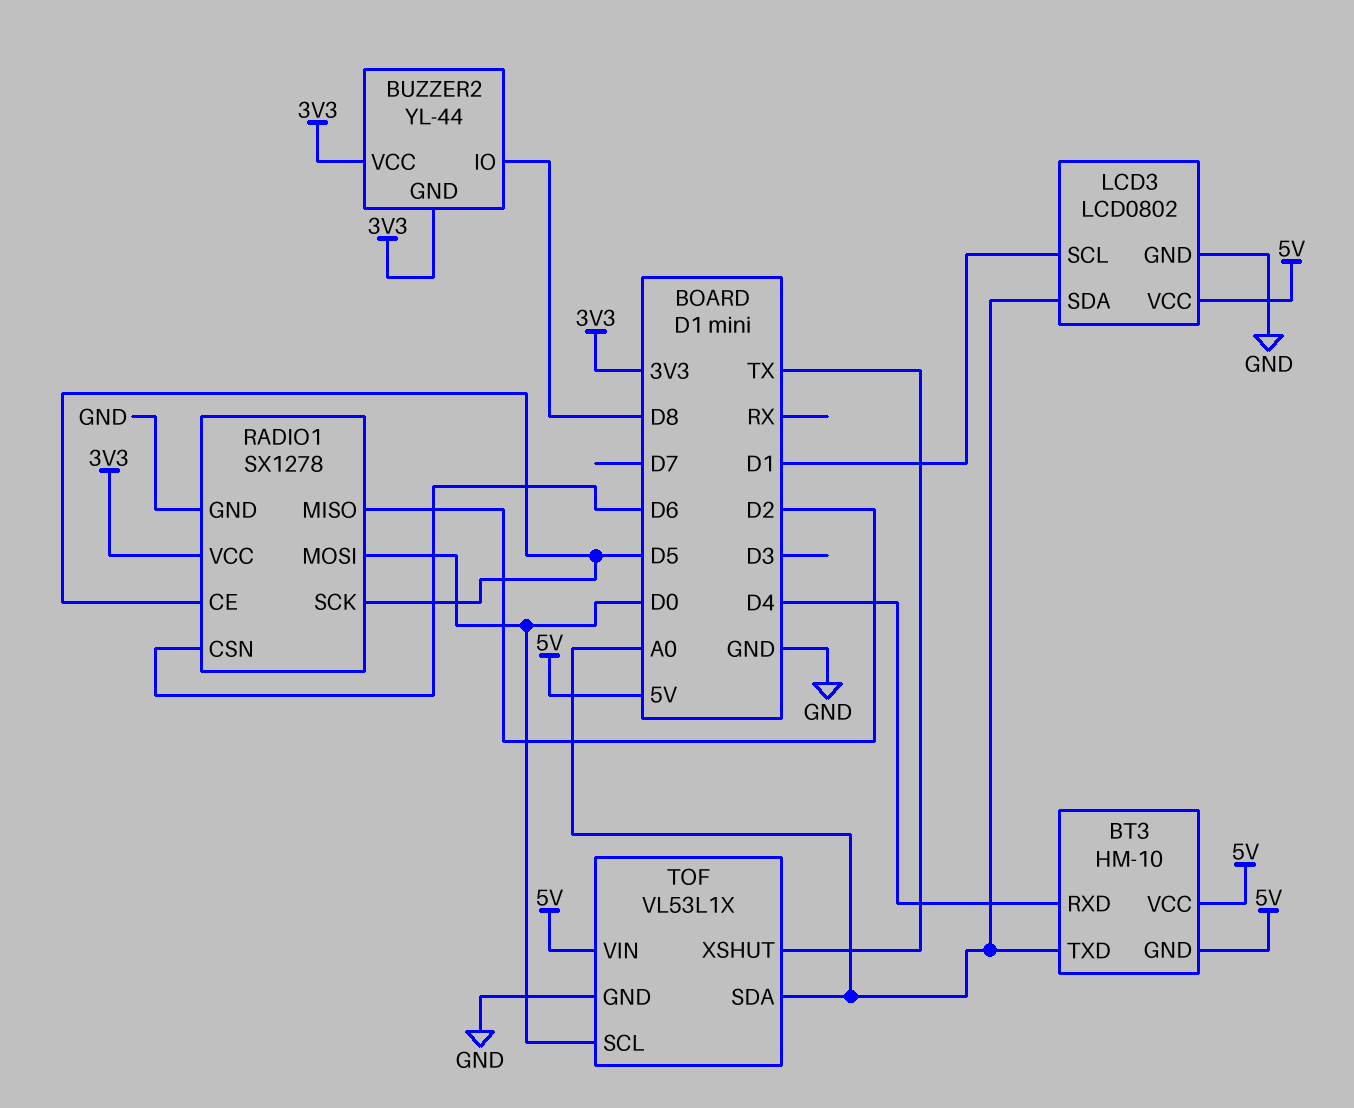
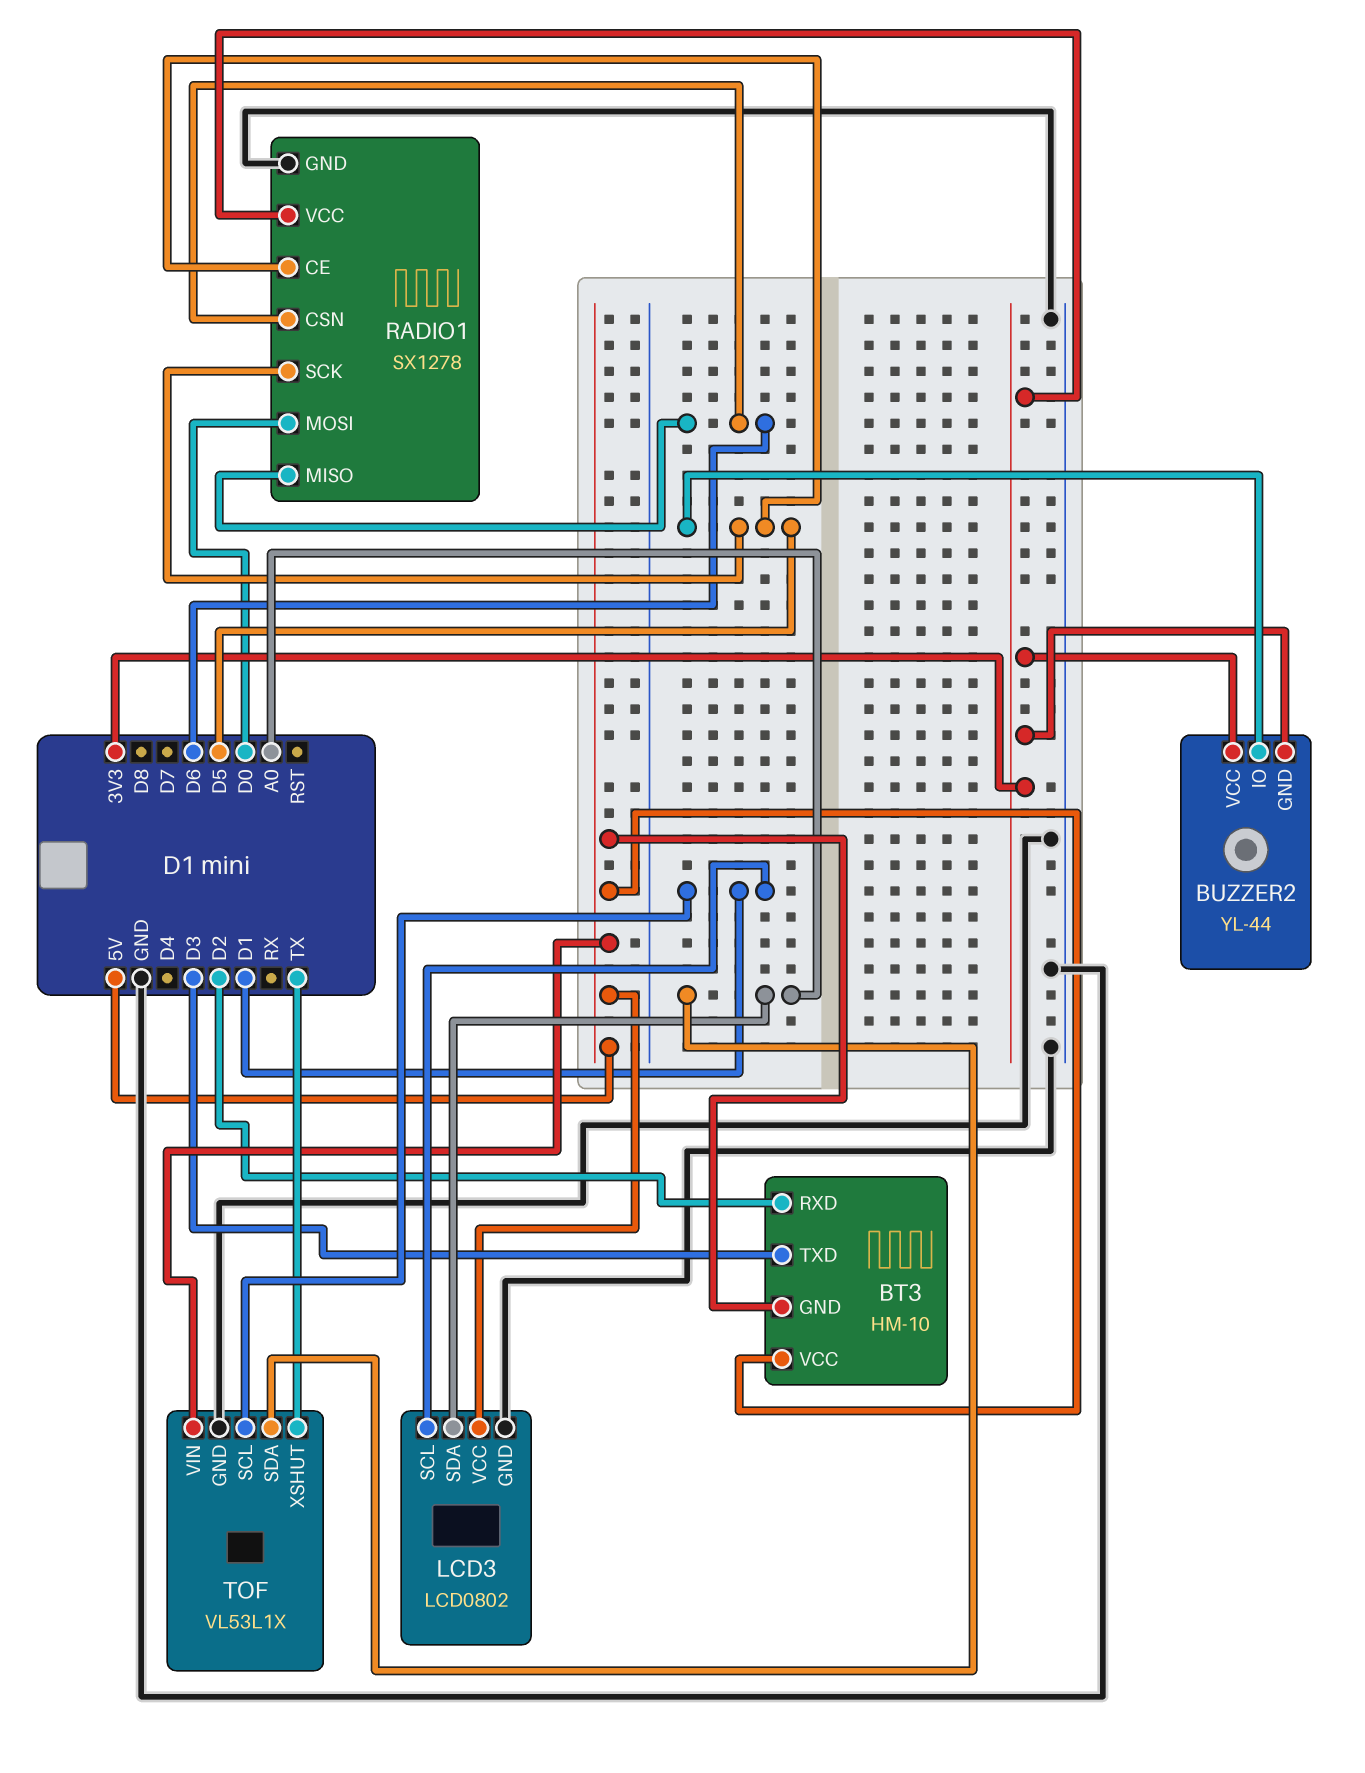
BT3 pin RXD: D4 -> D2
BT3 pin TXD: A0 -> D3
BUZZER2 pin IO: D8 -> D5
RADIO1 pin MISO: D2 -> D6
TOF pin SCL: D0 -> D1

